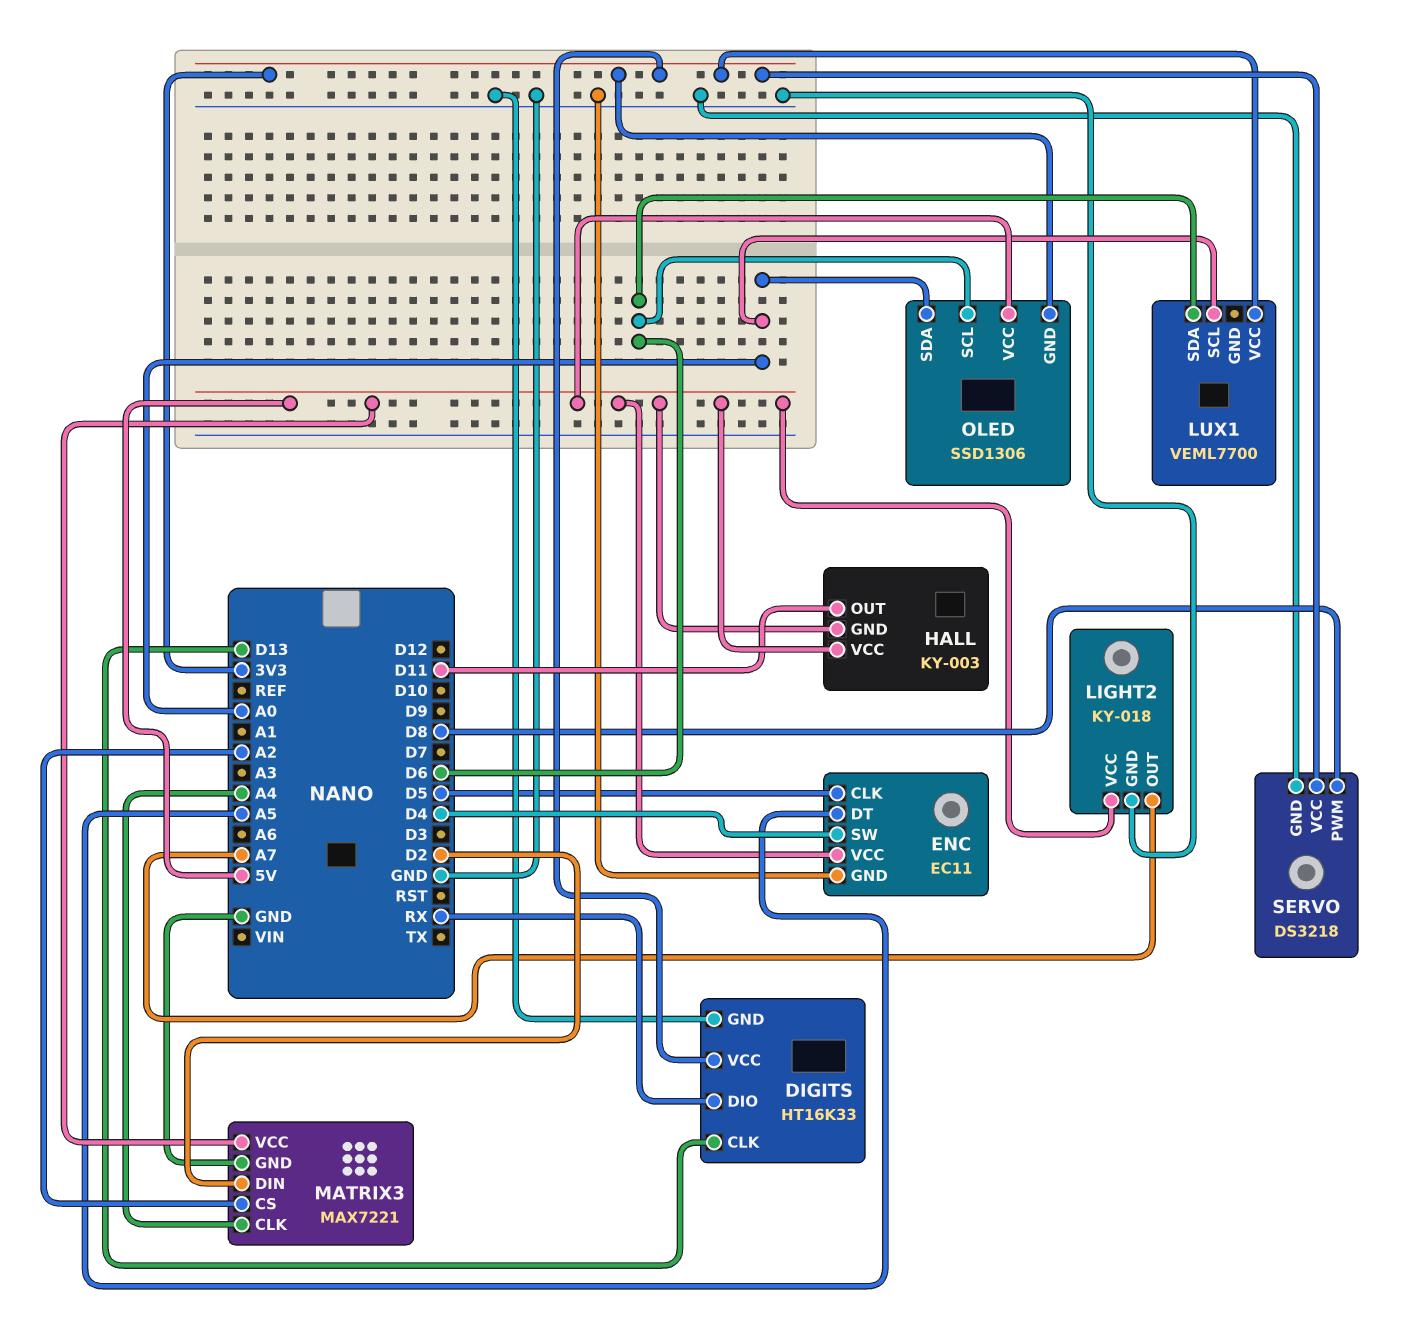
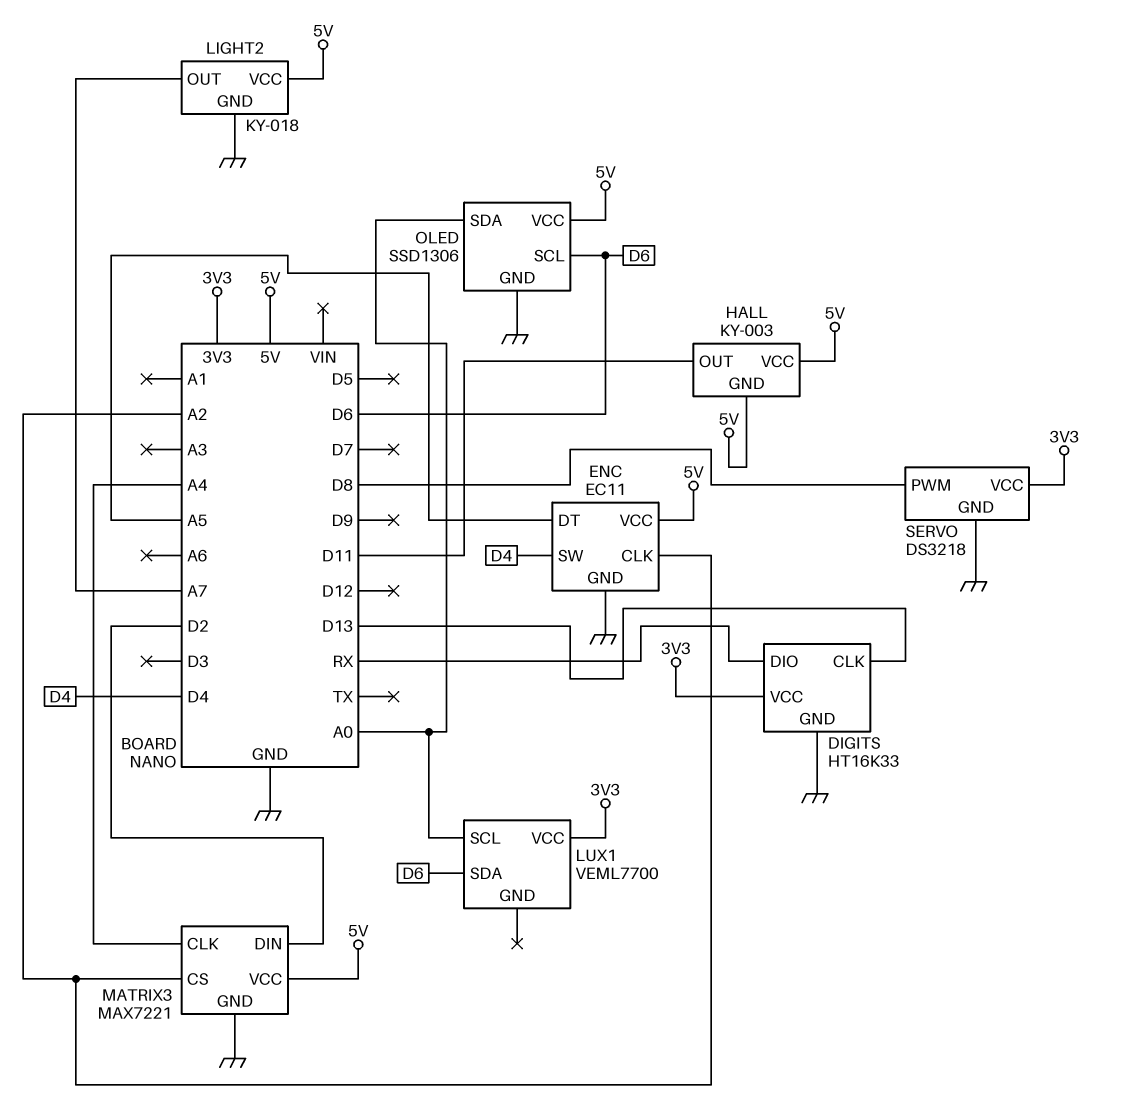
ENC pin CLK: D5 -> A2
OLED pin GND: 3V3 -> GND

